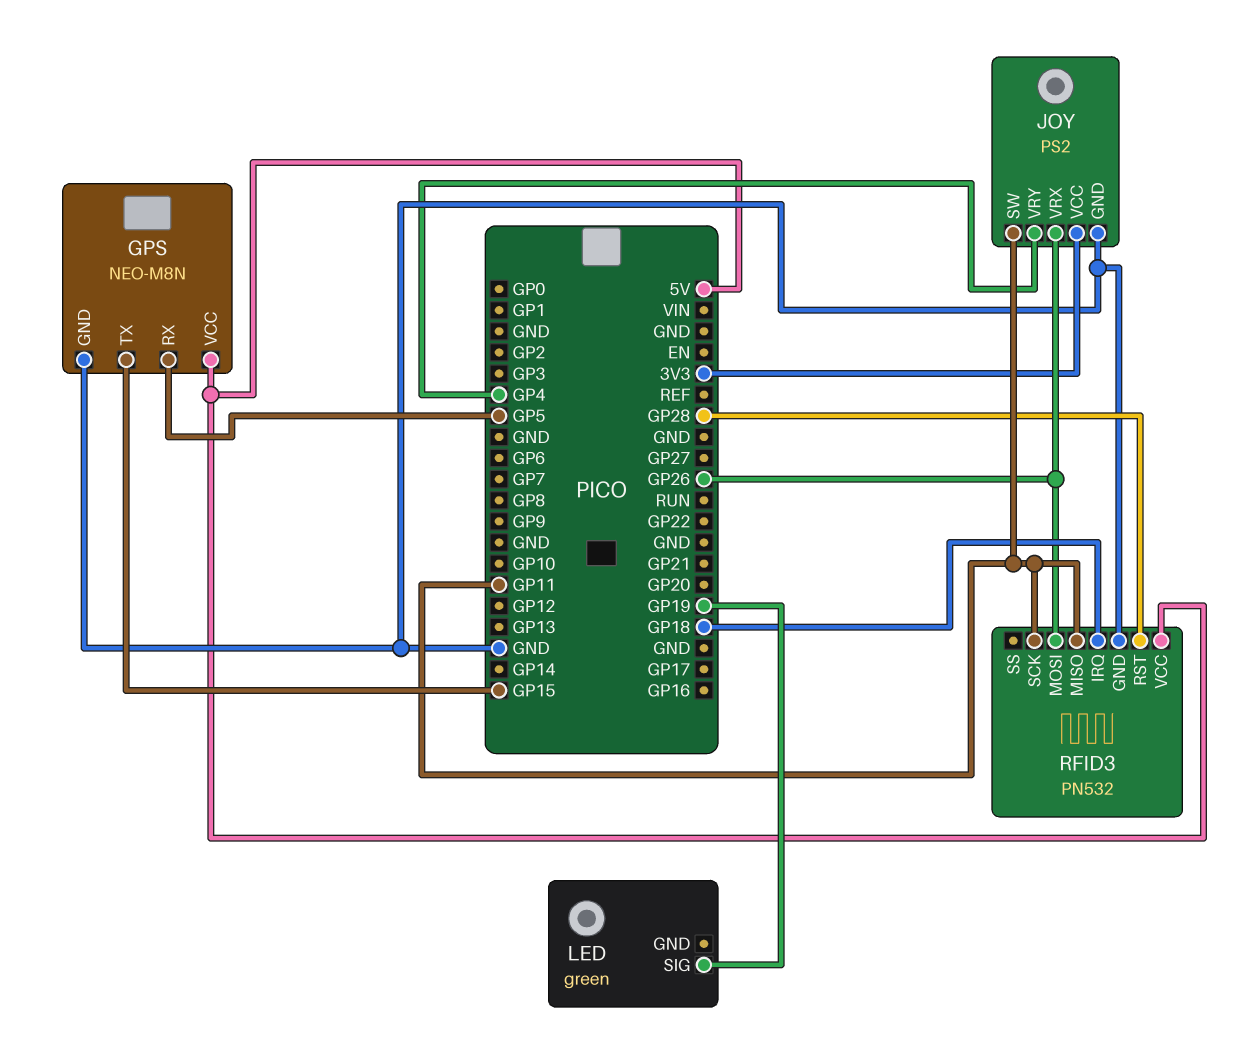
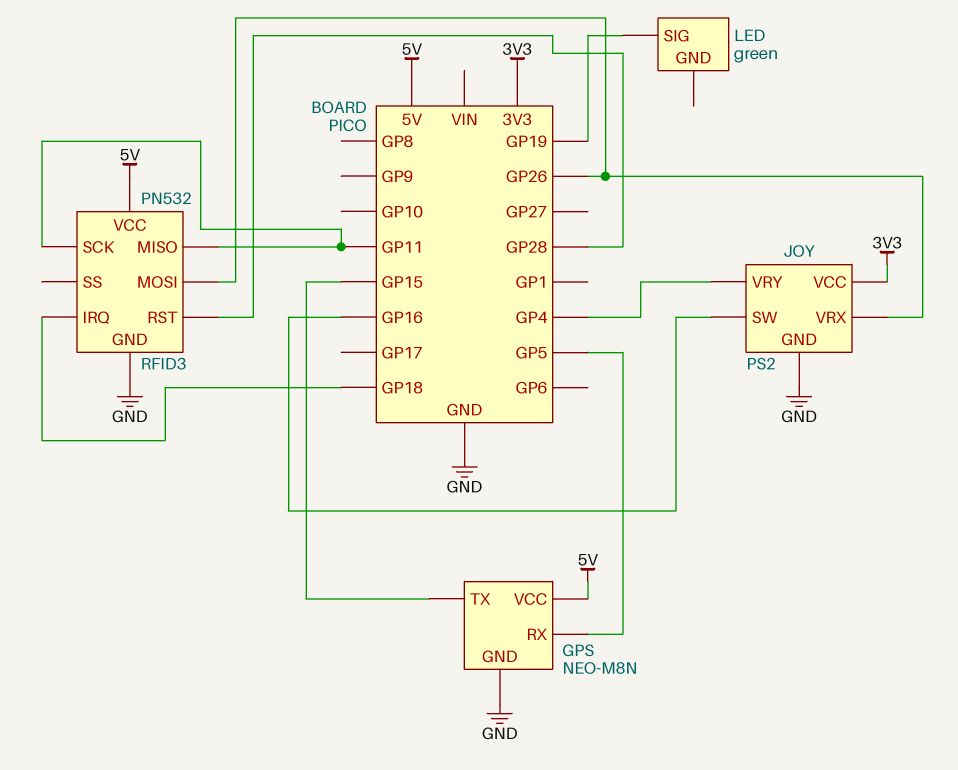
JOY pin SW: GP11 -> GP16

